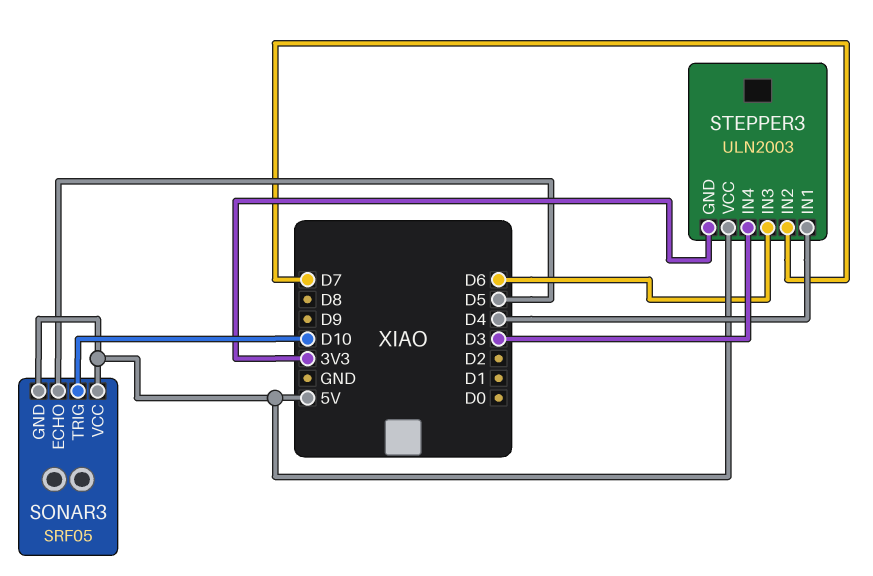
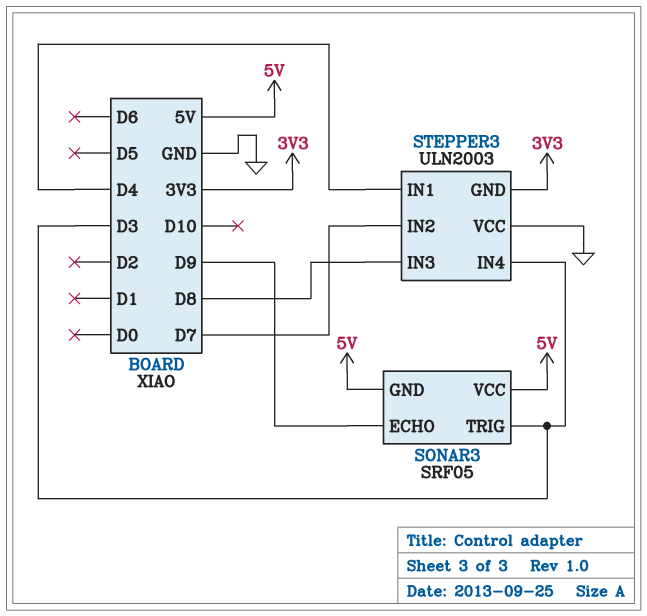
SONAR3 pin ECHO: D5 -> D9
SONAR3 pin TRIG: D10 -> D3
STEPPER3 pin IN3: D6 -> D8
STEPPER3 pin VCC: 5V -> GND

